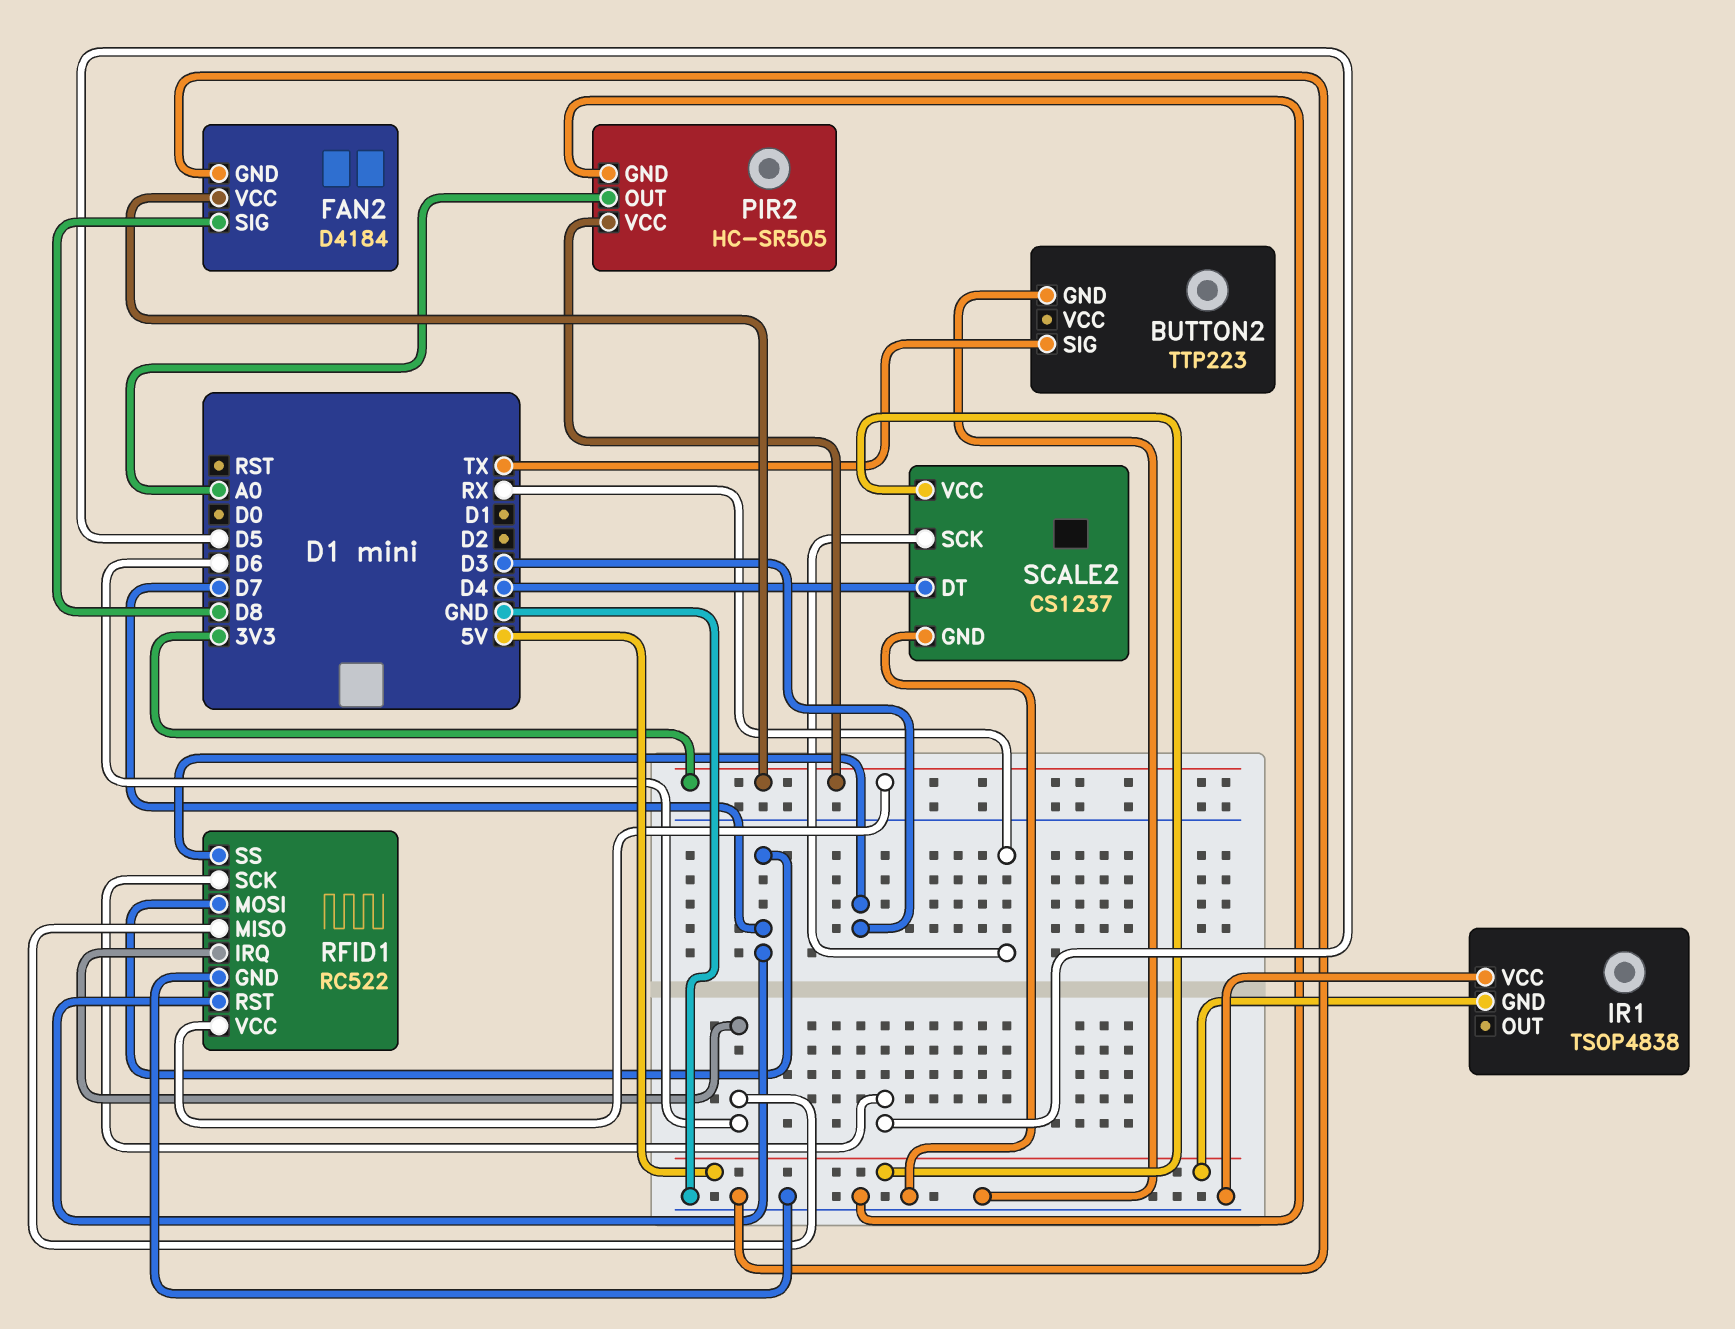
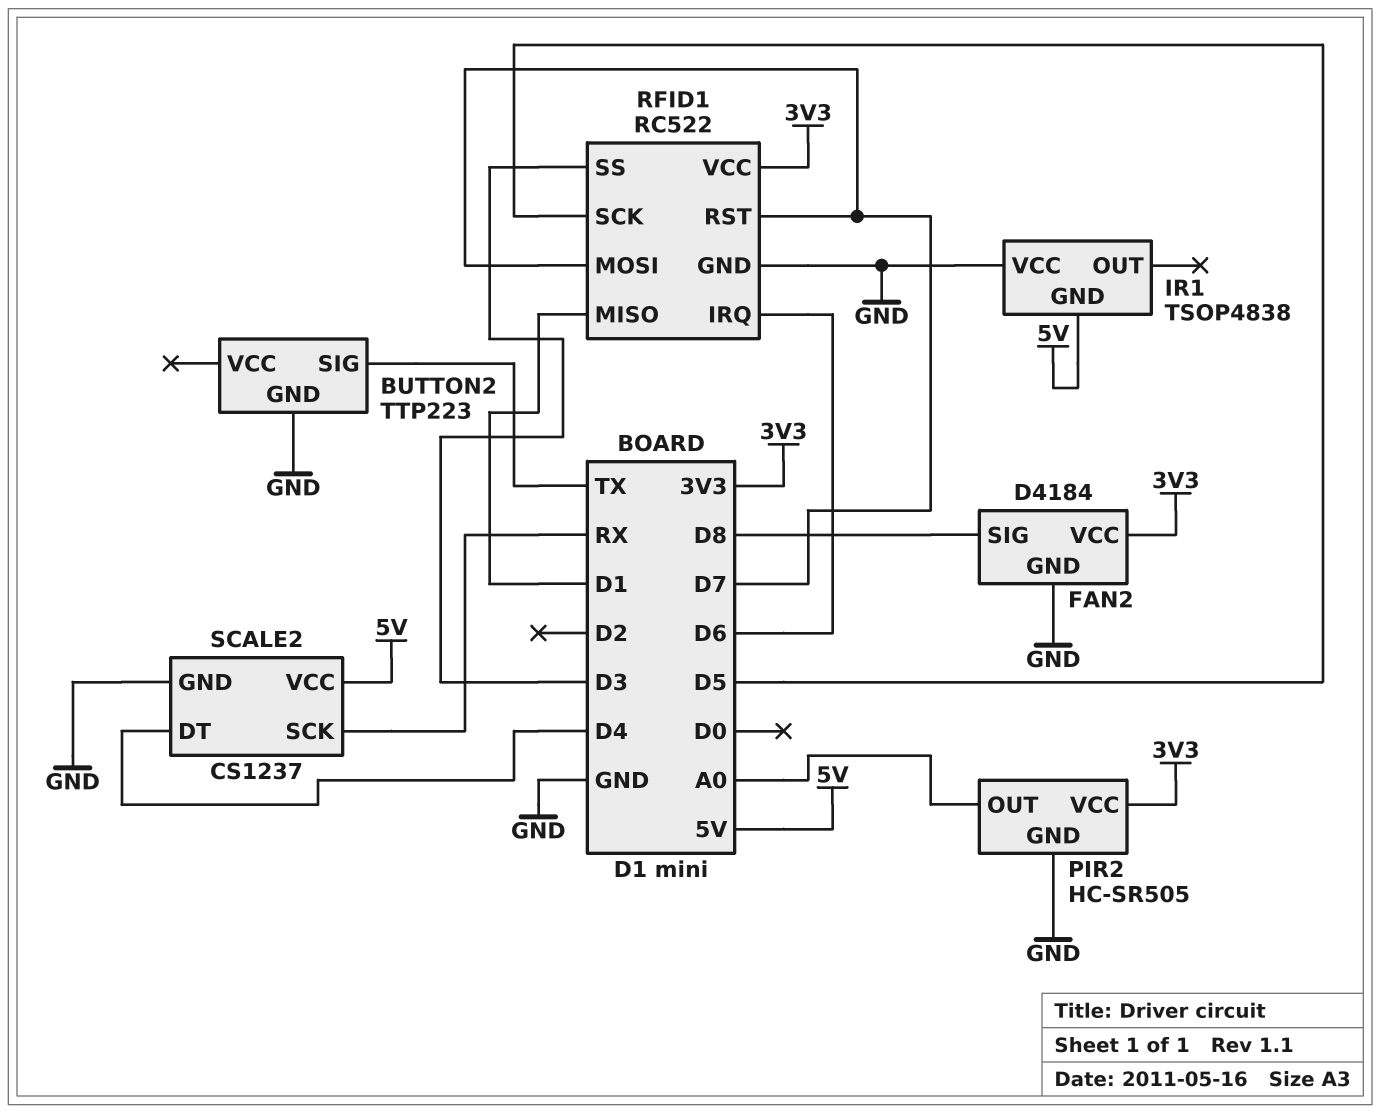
RFID1 pin MISO: D6 -> D1

